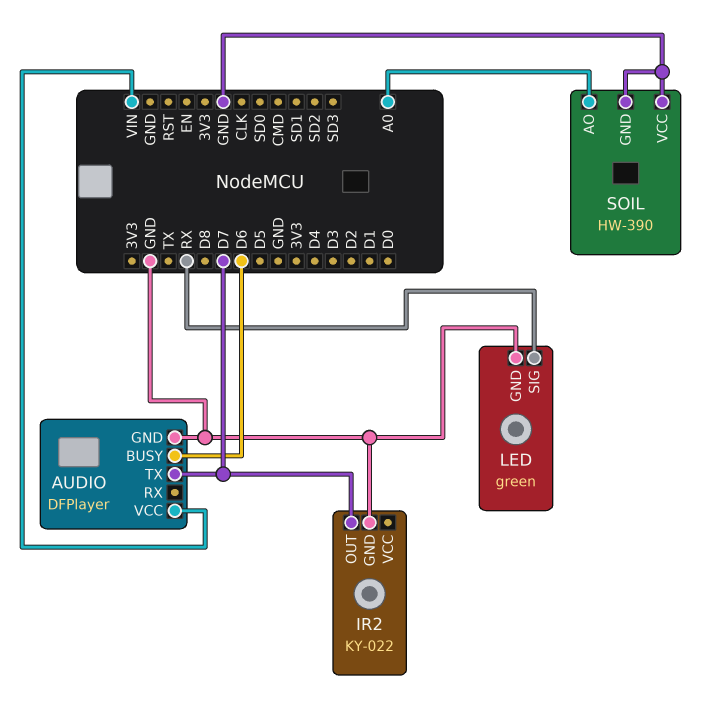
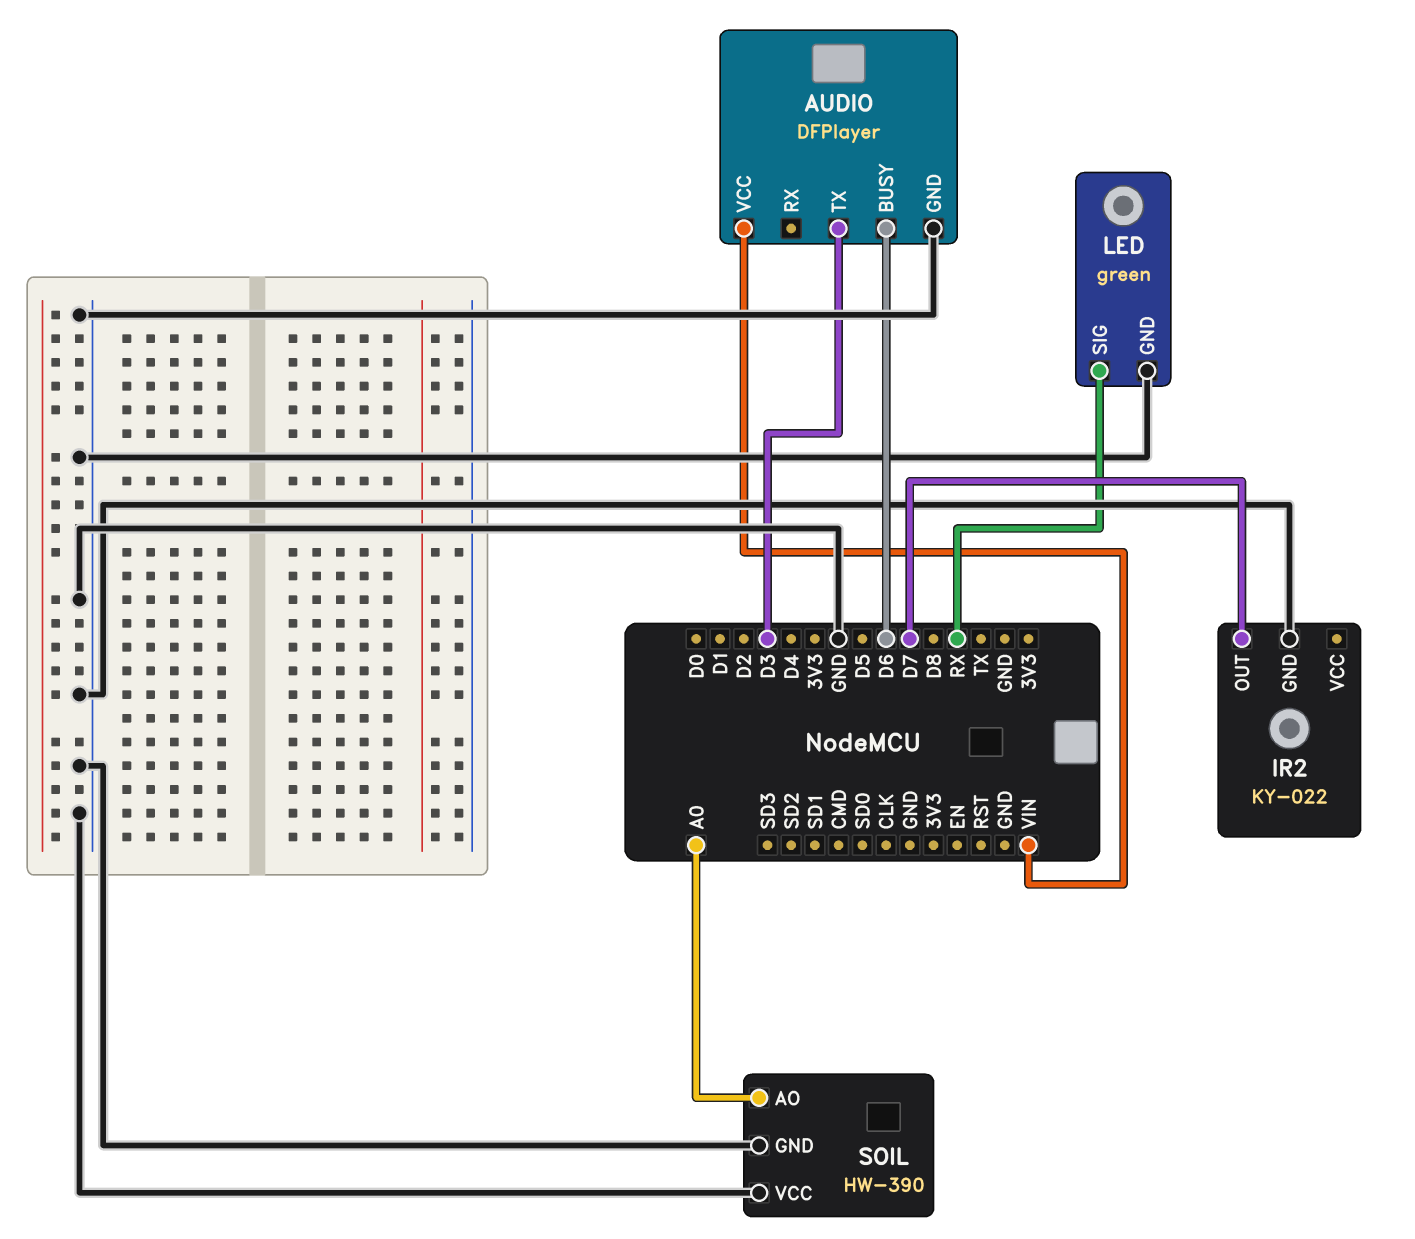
AUDIO pin TX: D7 -> D3

